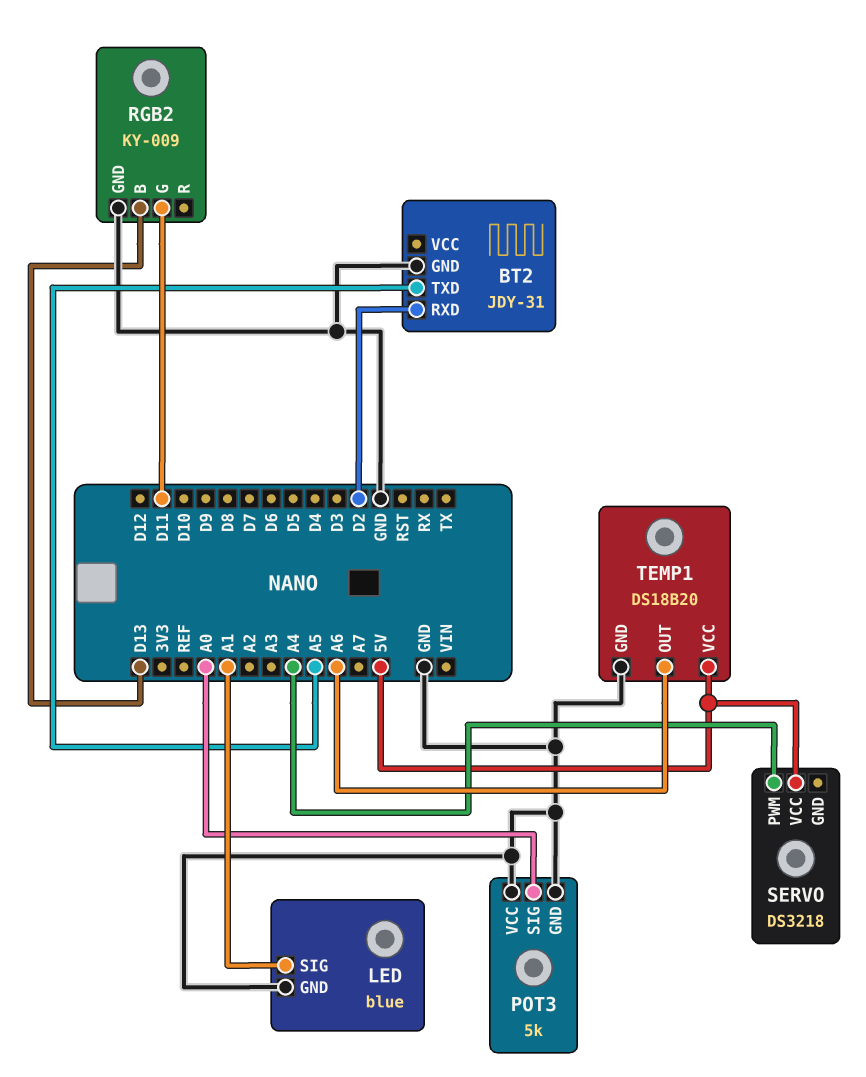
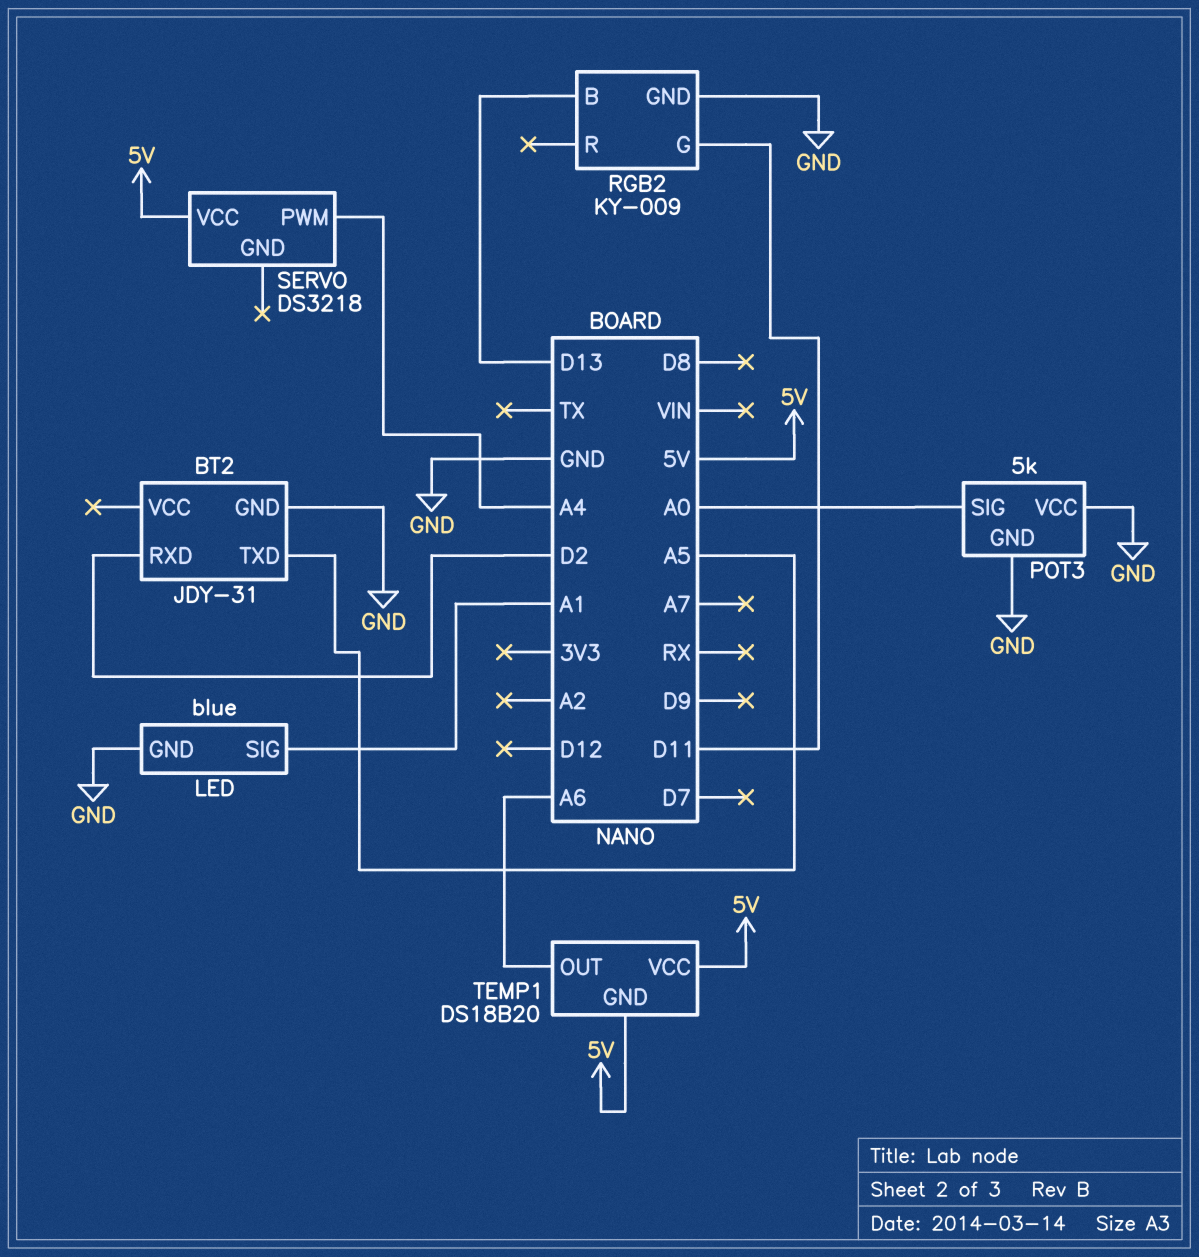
TEMP1 pin GND: GND -> 5V

